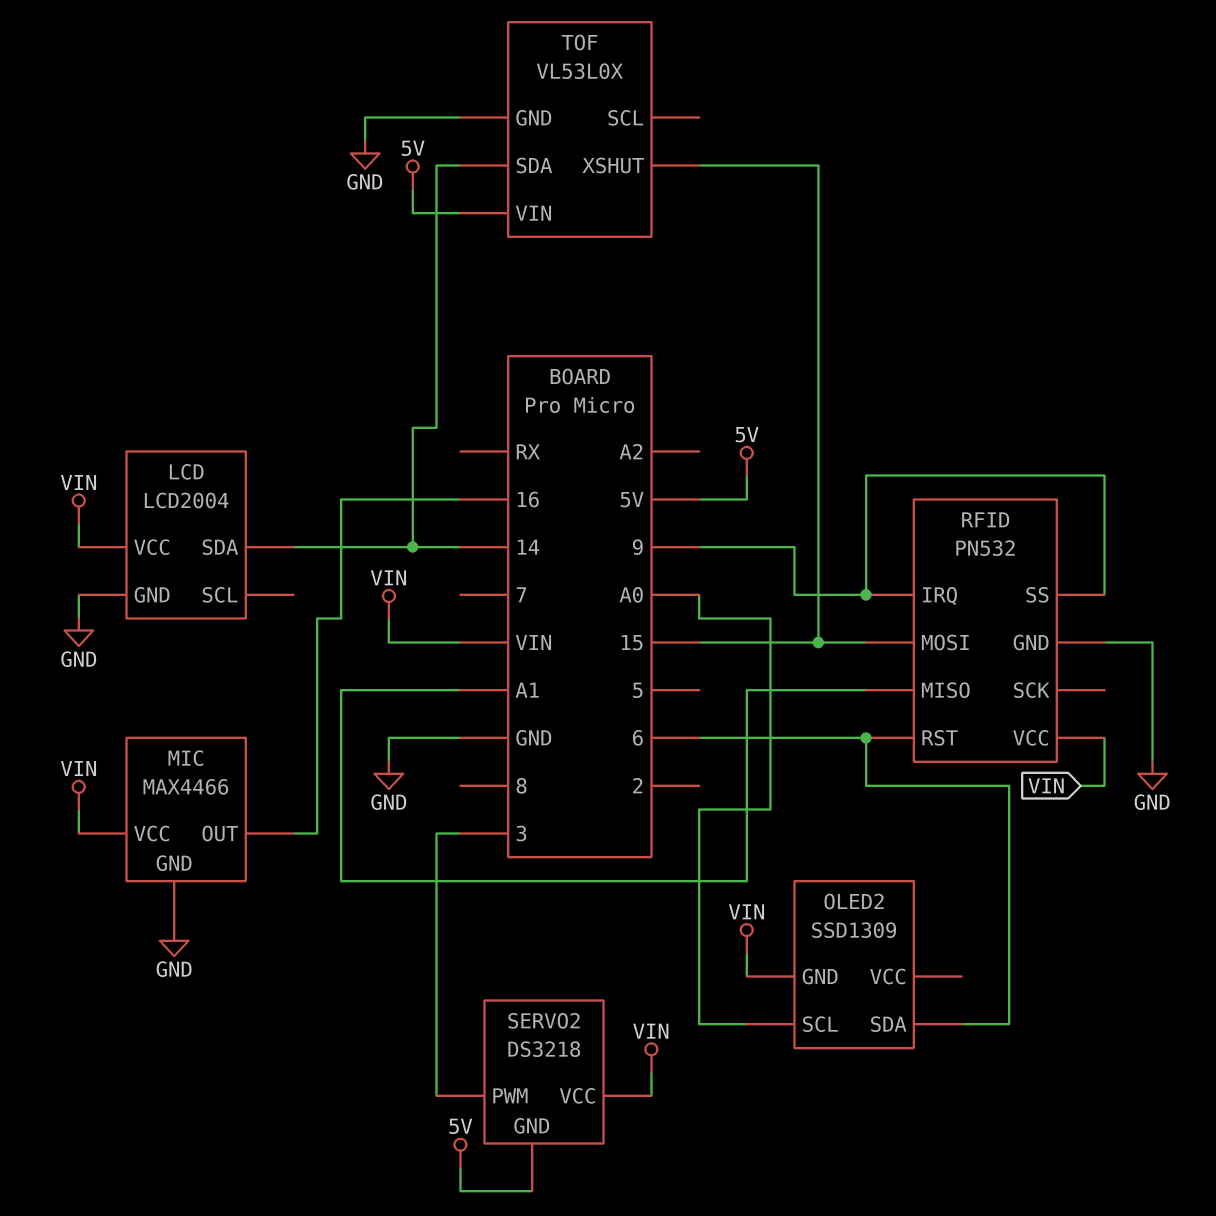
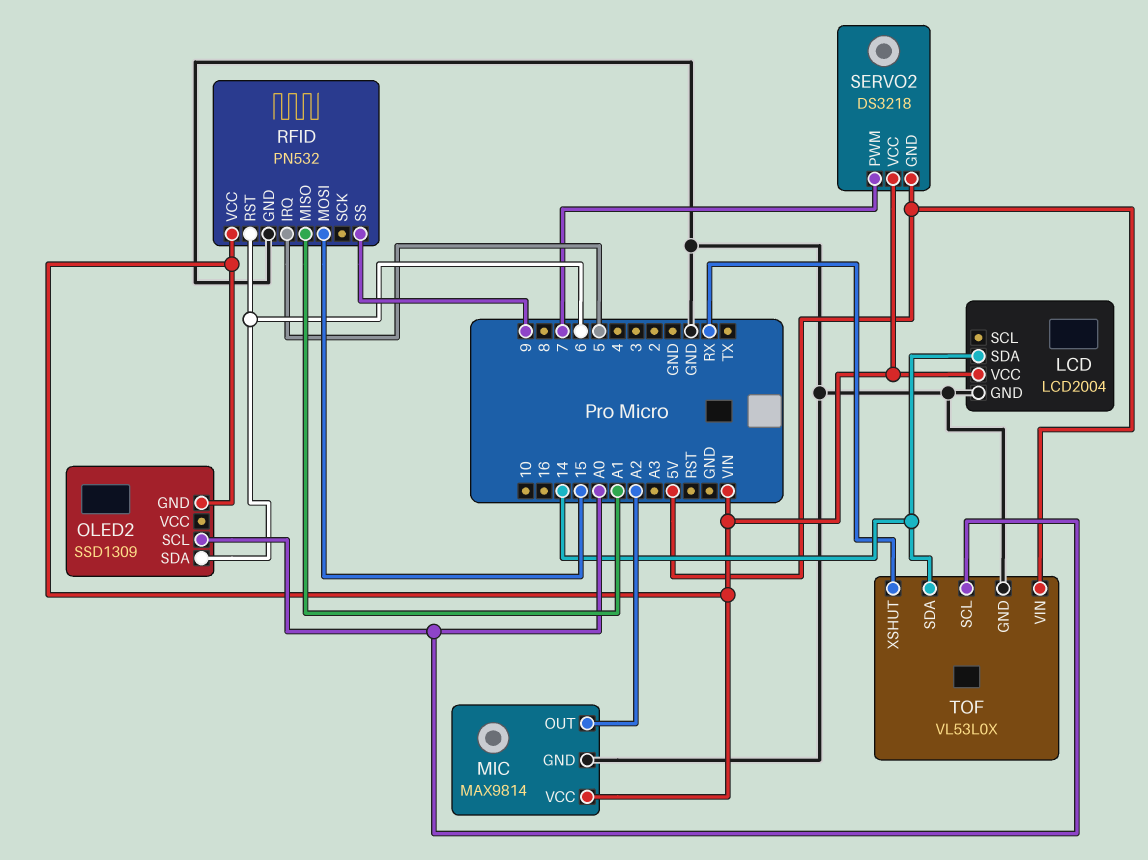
MIC: MAX4466 -> MAX9814
MIC pin OUT: 16 -> A2
RFID pin IRQ: 9 -> 5
SERVO2 pin PWM: 3 -> 7
TOF pin SCL: none -> A0
TOF pin XSHUT: 15 -> RX

